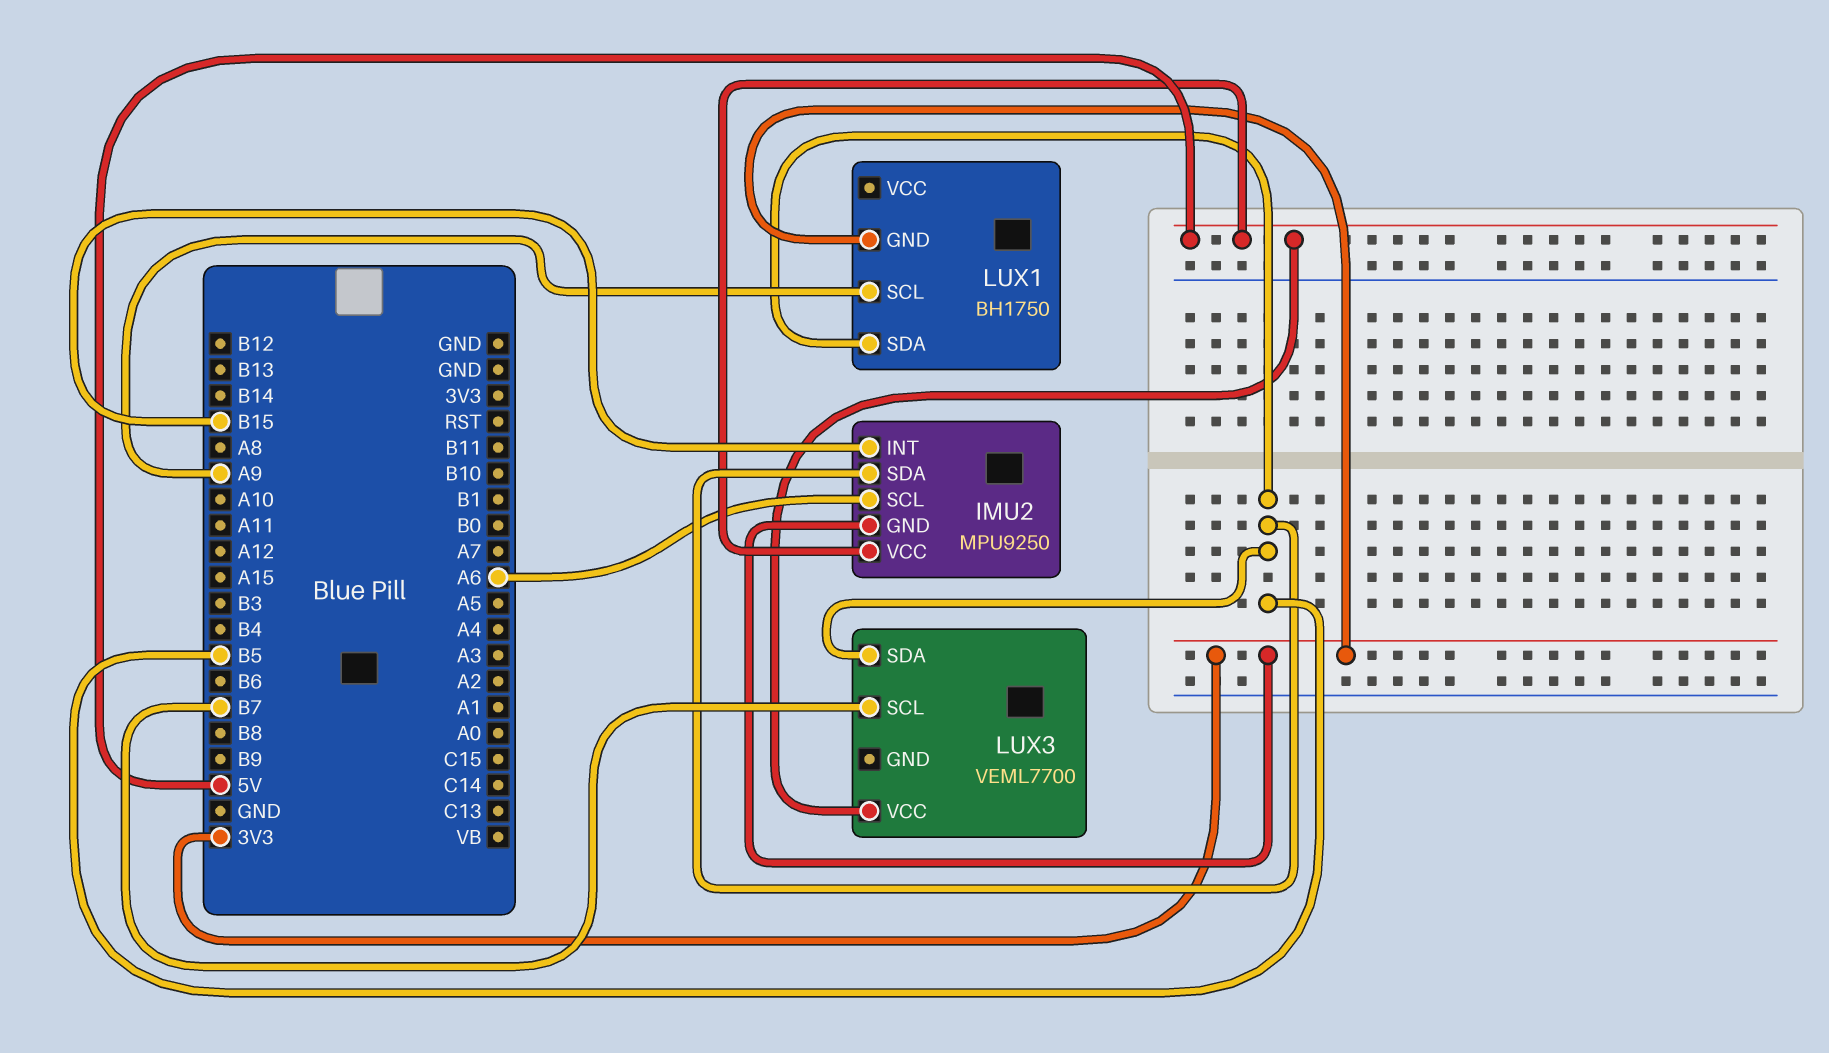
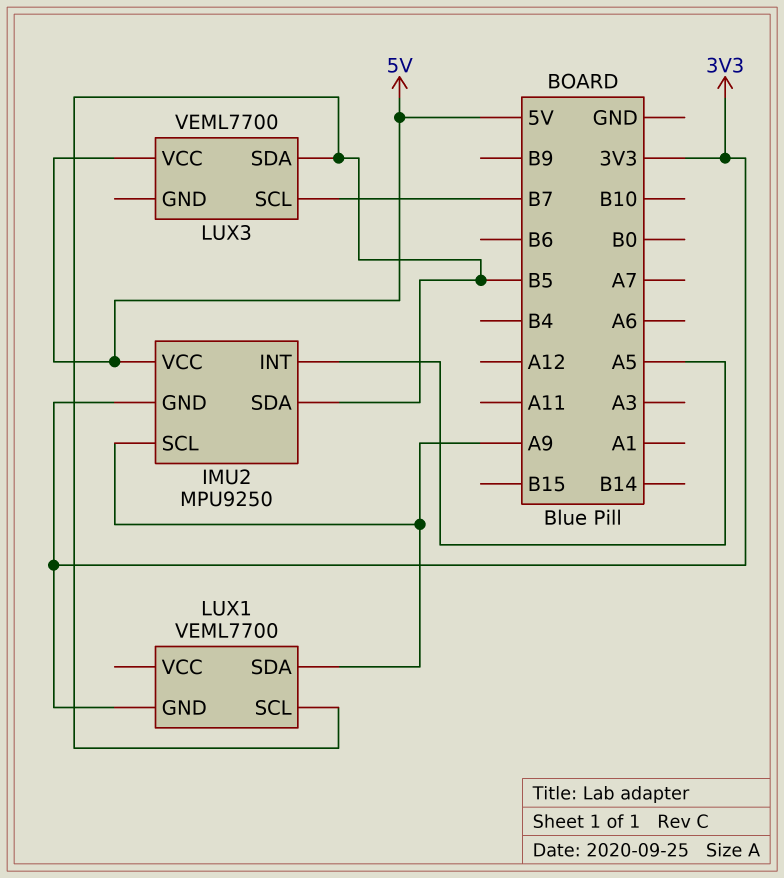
IMU2 pin INT: B15 -> A5
IMU2 pin SCL: A6 -> A9
LUX1: BH1750 -> VEML7700
LUX1 pin SCL: A9 -> B5
LUX1 pin SDA: B5 -> A9

